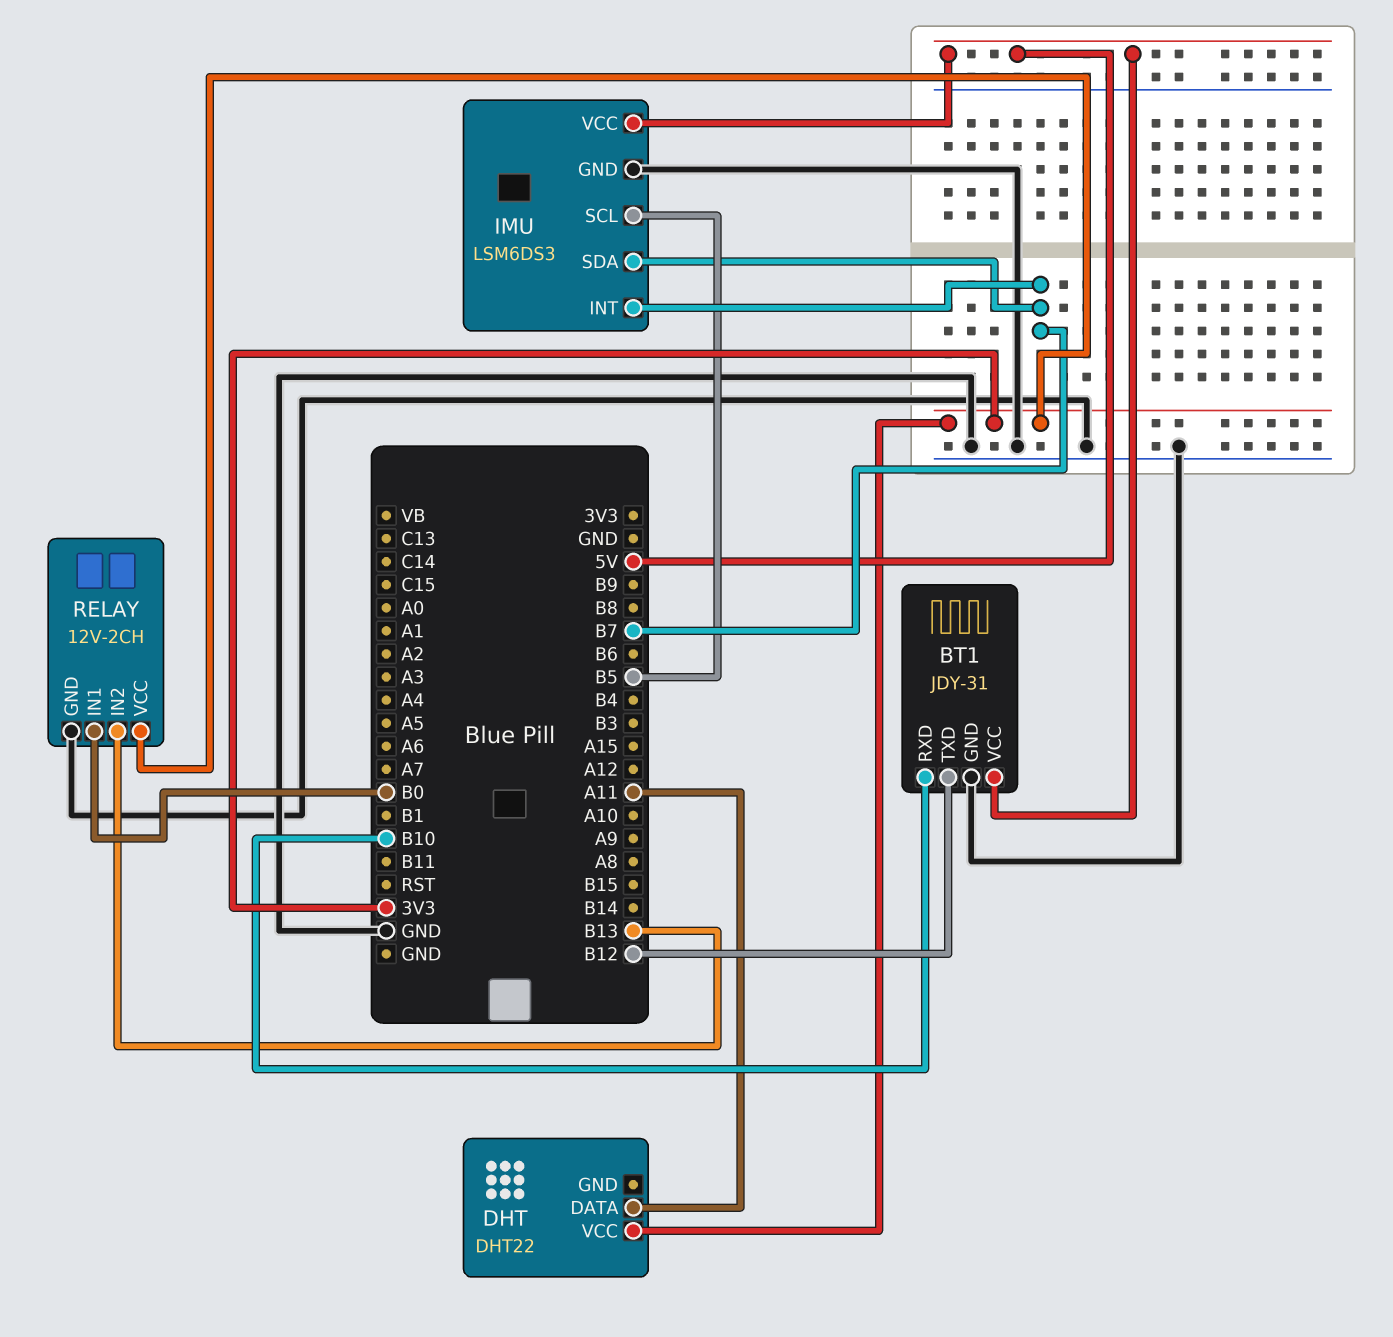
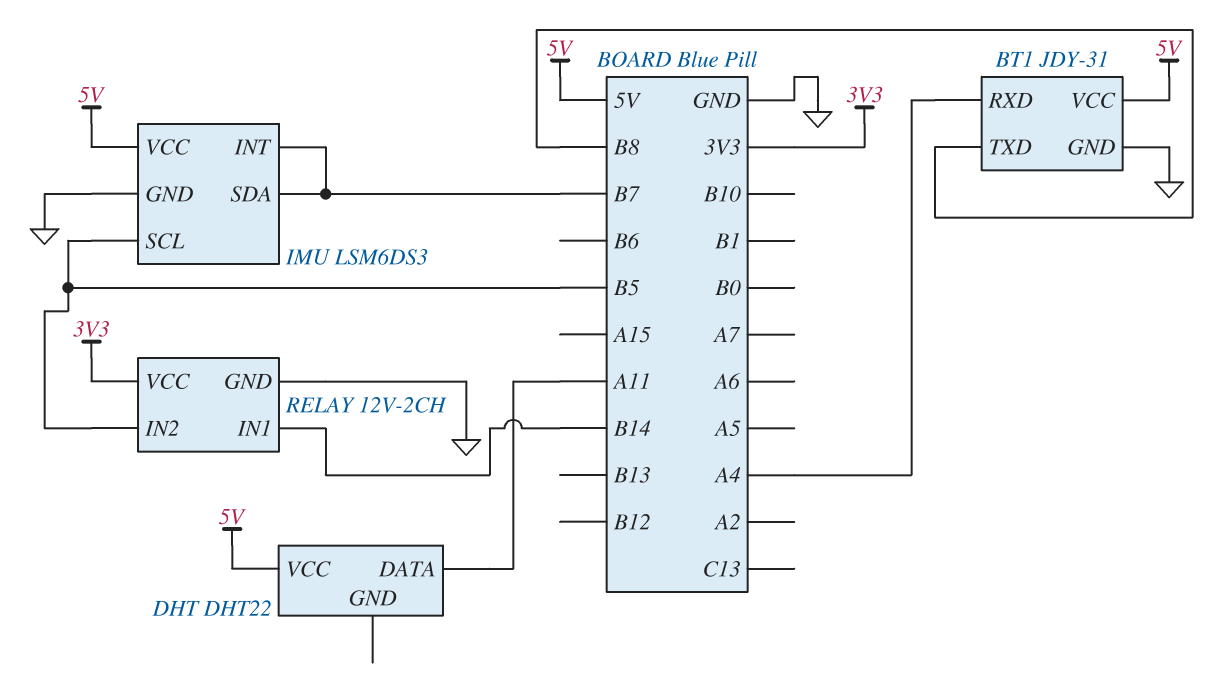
BT1 pin RXD: B10 -> A4
BT1 pin TXD: B12 -> B8
DHT pin VCC: 3V3 -> 5V
RELAY pin IN1: B0 -> B14
RELAY pin IN2: B13 -> B5

